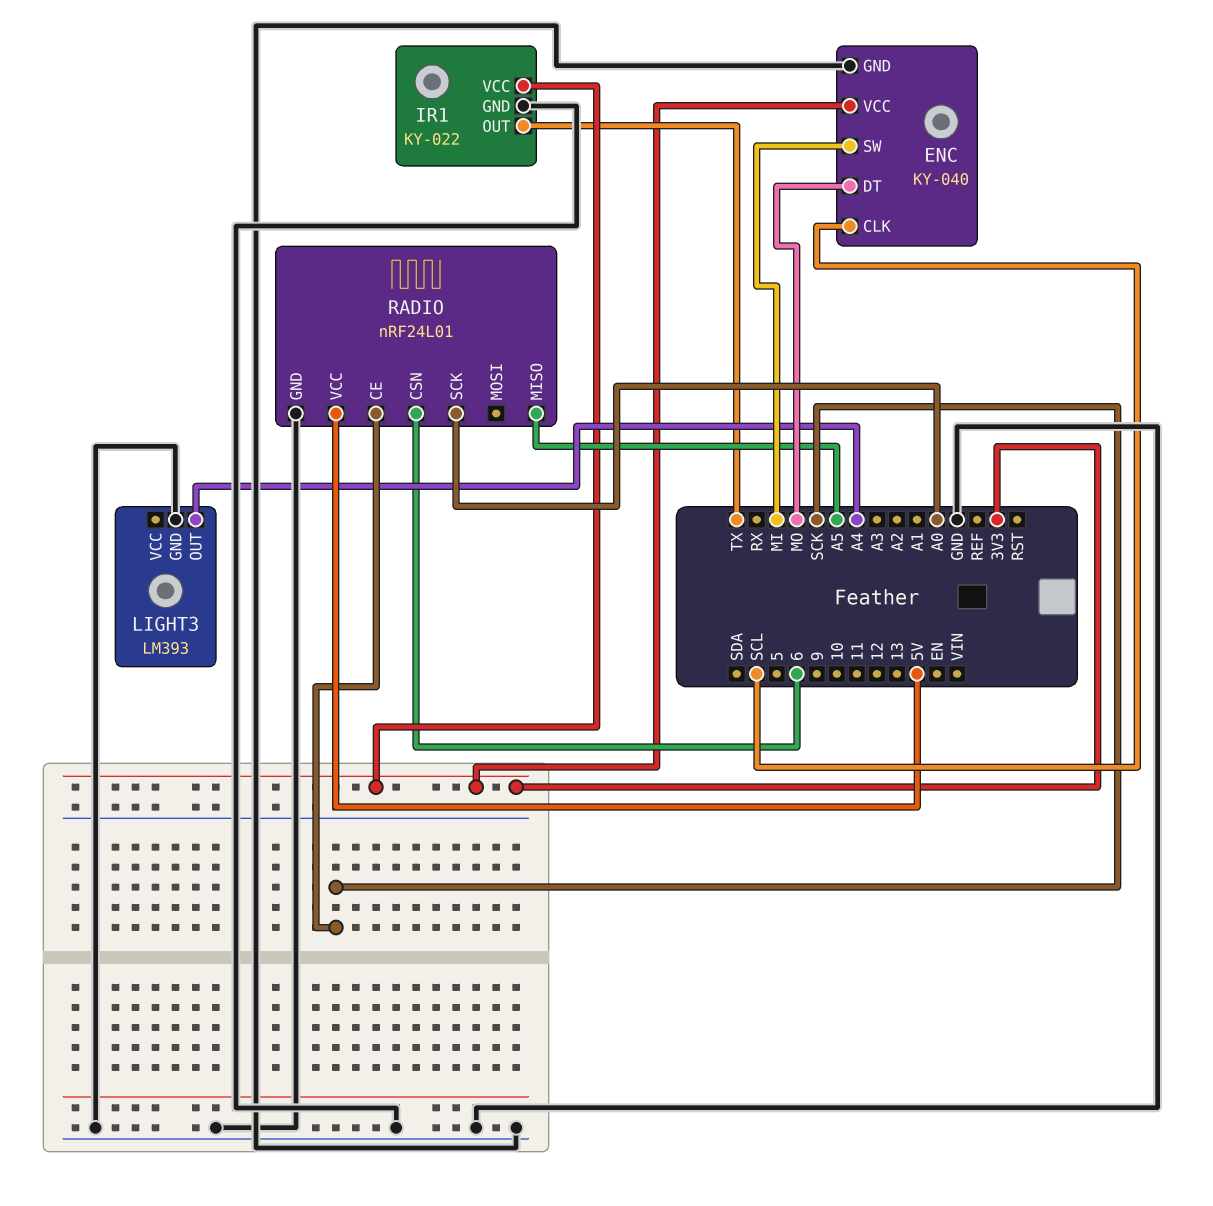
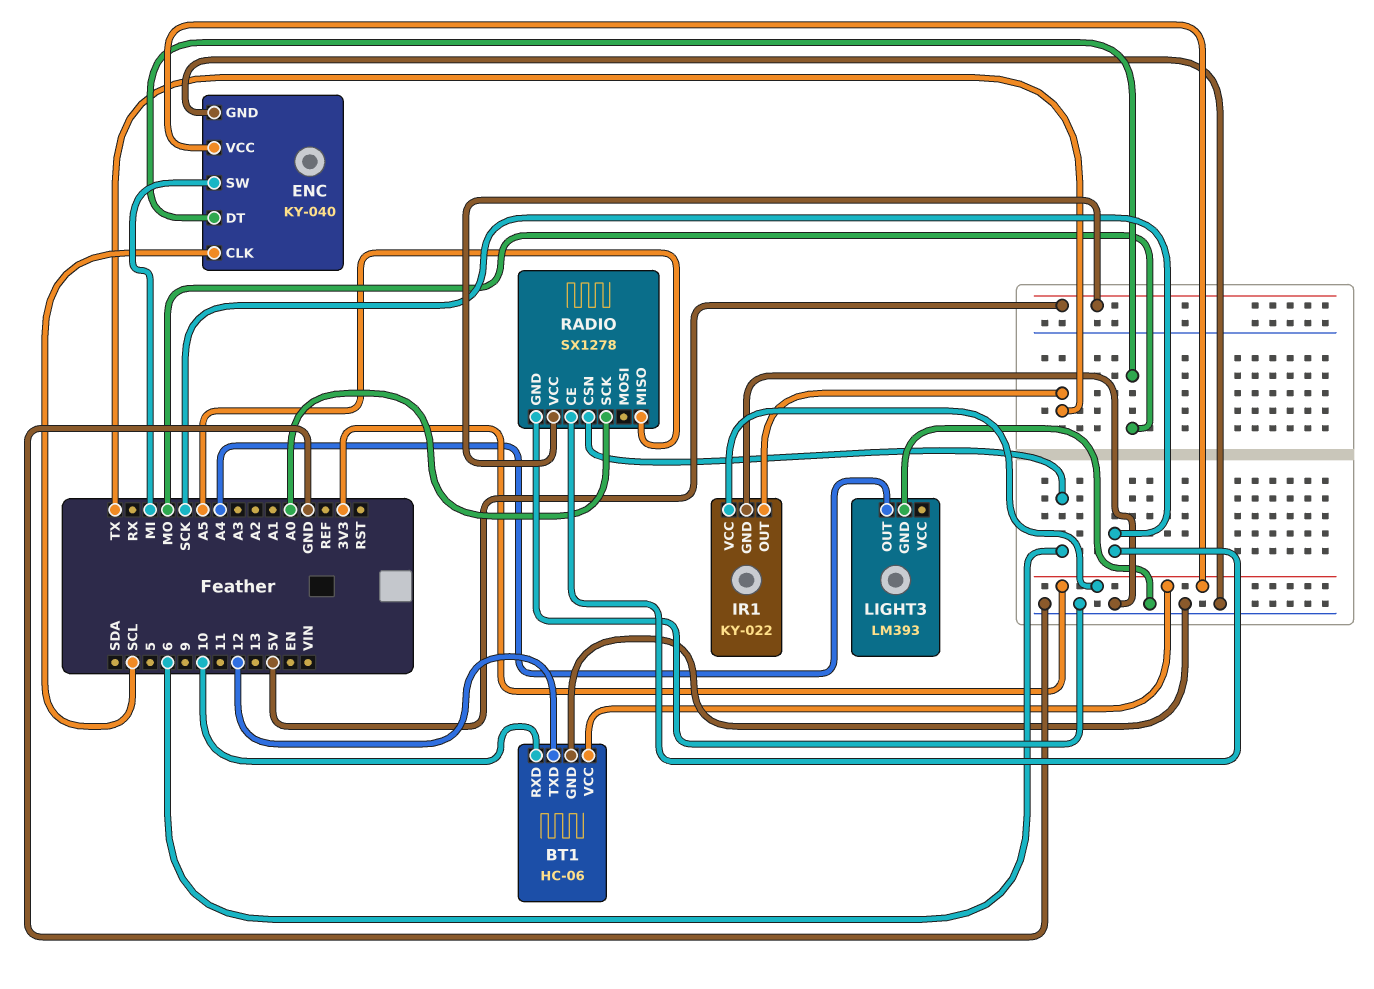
BT1: none -> HC-06
BT1 pin GND: none -> GND
BT1 pin RXD: none -> 10
BT1 pin TXD: none -> 12
BT1 pin VCC: none -> 3V3
RADIO: nRF24L01 -> SX1278

